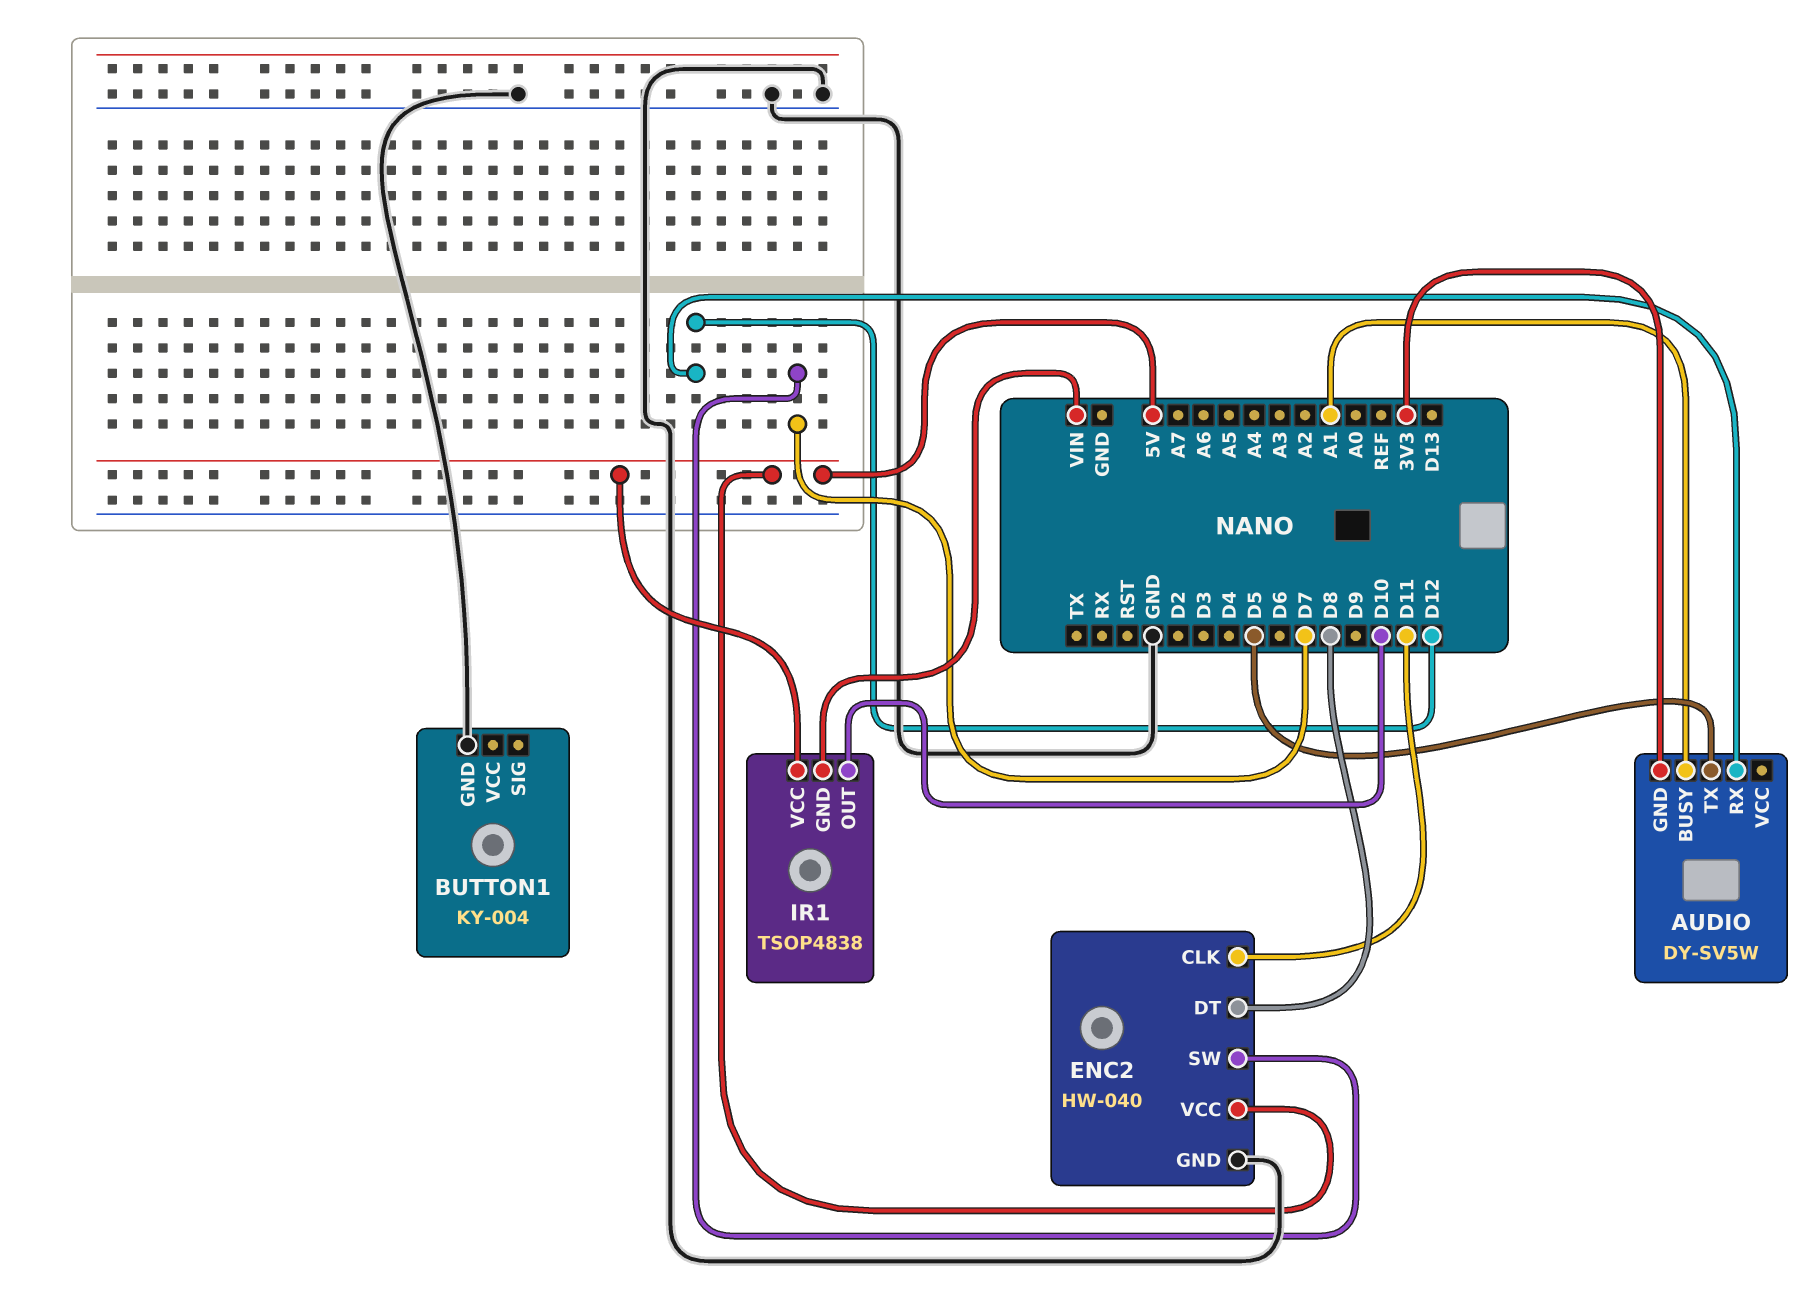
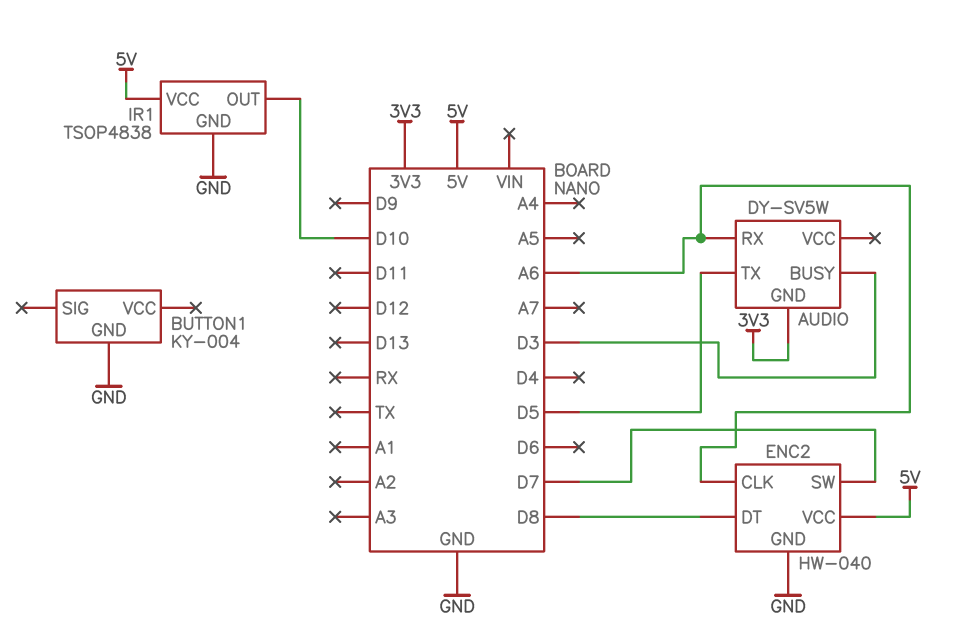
AUDIO pin BUSY: A1 -> D3
AUDIO pin RX: D12 -> A6
ENC2 pin CLK: D11 -> A6
IR1 pin GND: VIN -> GND

